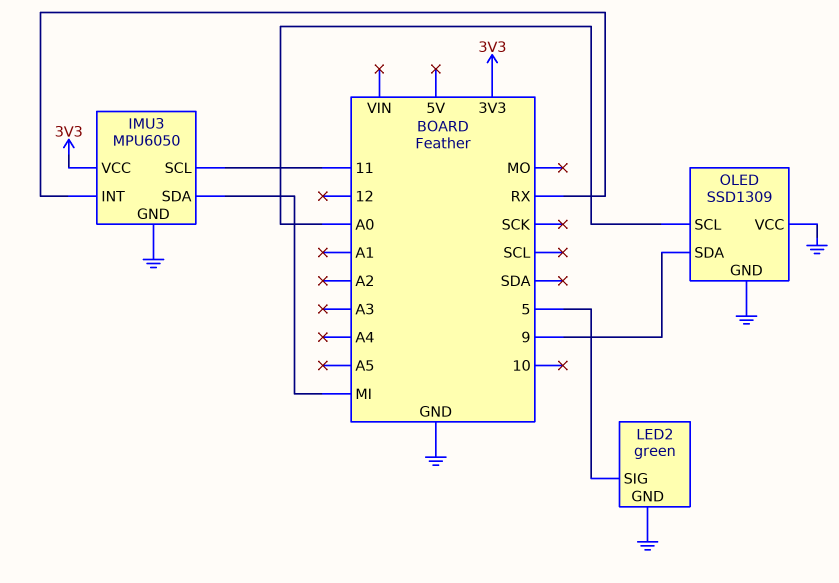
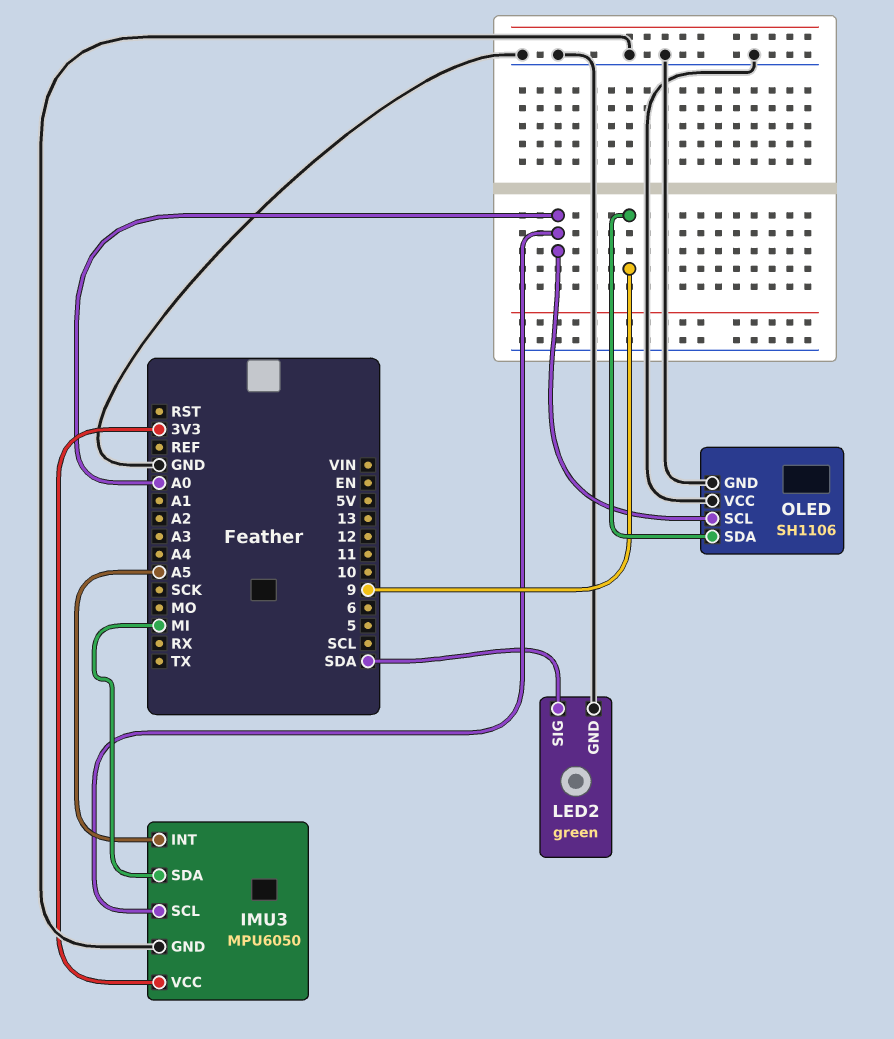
IMU3 pin INT: RX -> A5
IMU3 pin SCL: 11 -> A0
LED2 pin SIG: 5 -> SDA
OLED: SSD1309 -> SH1106

